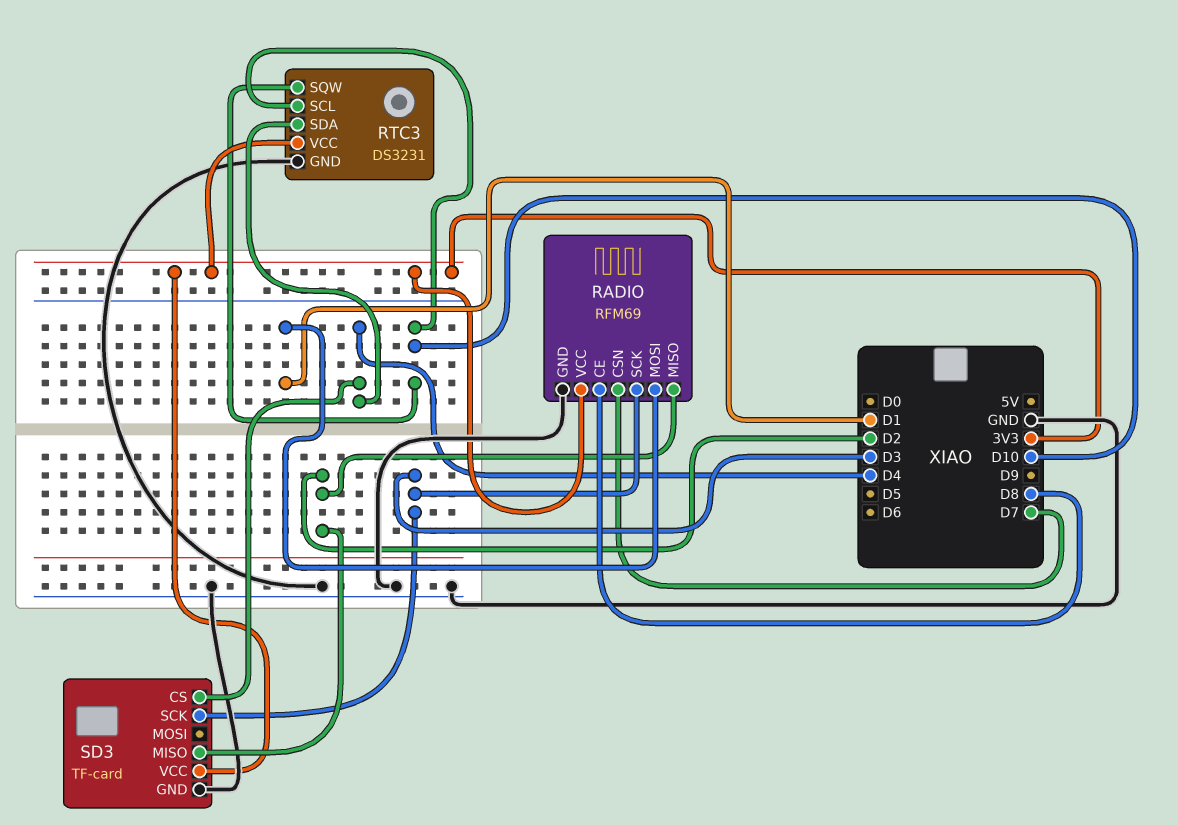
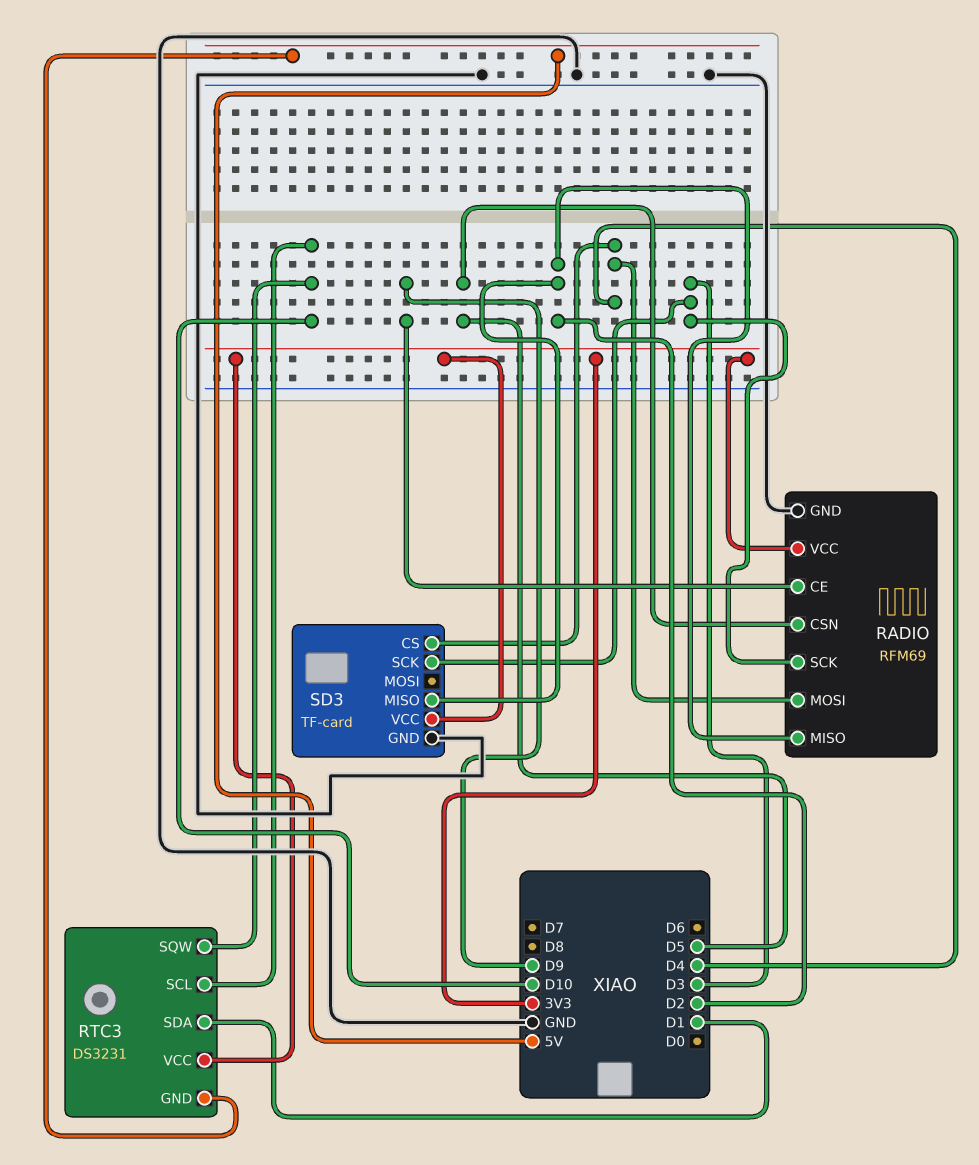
RADIO pin CE: D8 -> D9
RADIO pin CSN: D7 -> D5
RADIO pin MOSI: D1 -> D4
RTC3 pin GND: GND -> 5V
RTC3 pin SDA: D4 -> D1

